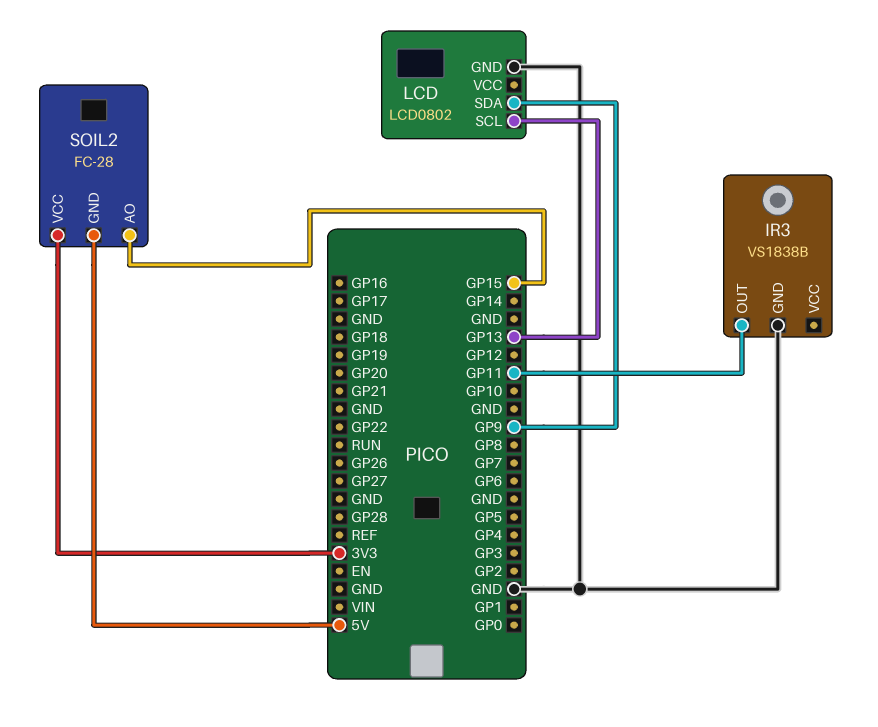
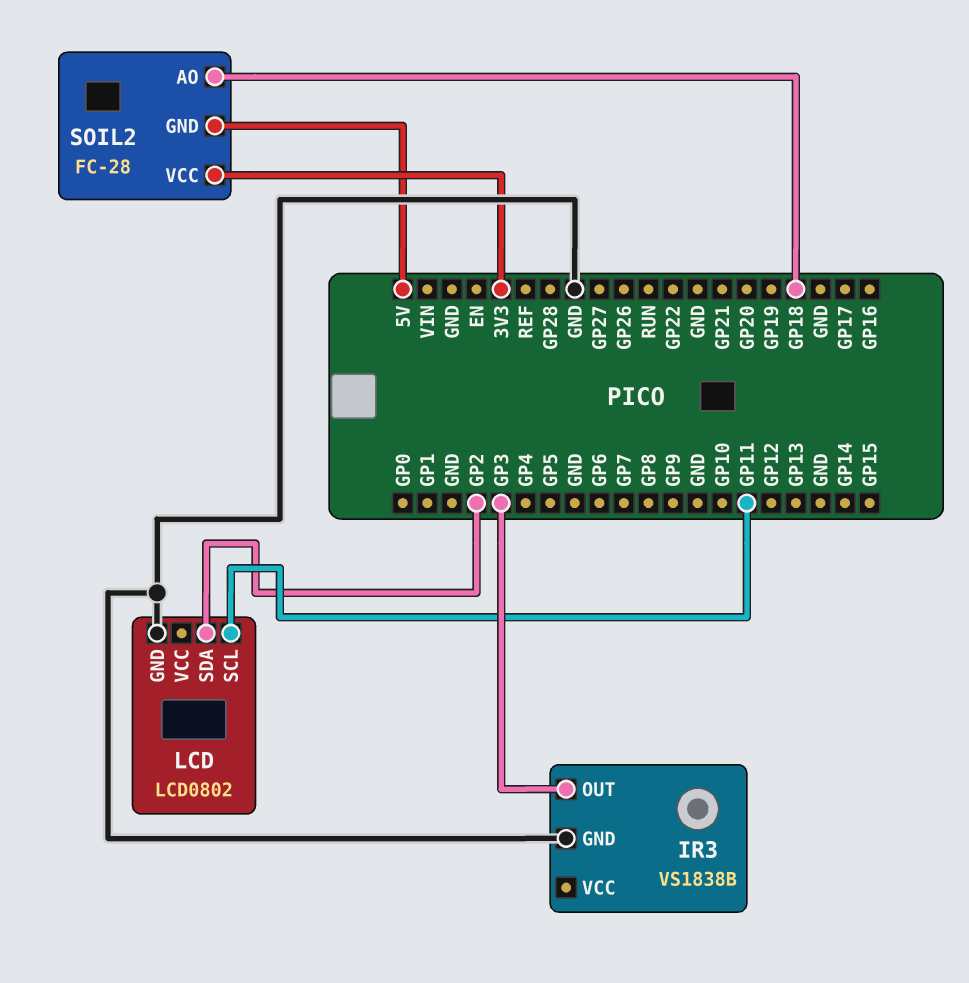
IR3 pin OUT: GP11 -> GP3
LCD pin SCL: GP13 -> GP11
LCD pin SDA: GP9 -> GP2
SOIL2 pin AO: GP15 -> GP18

